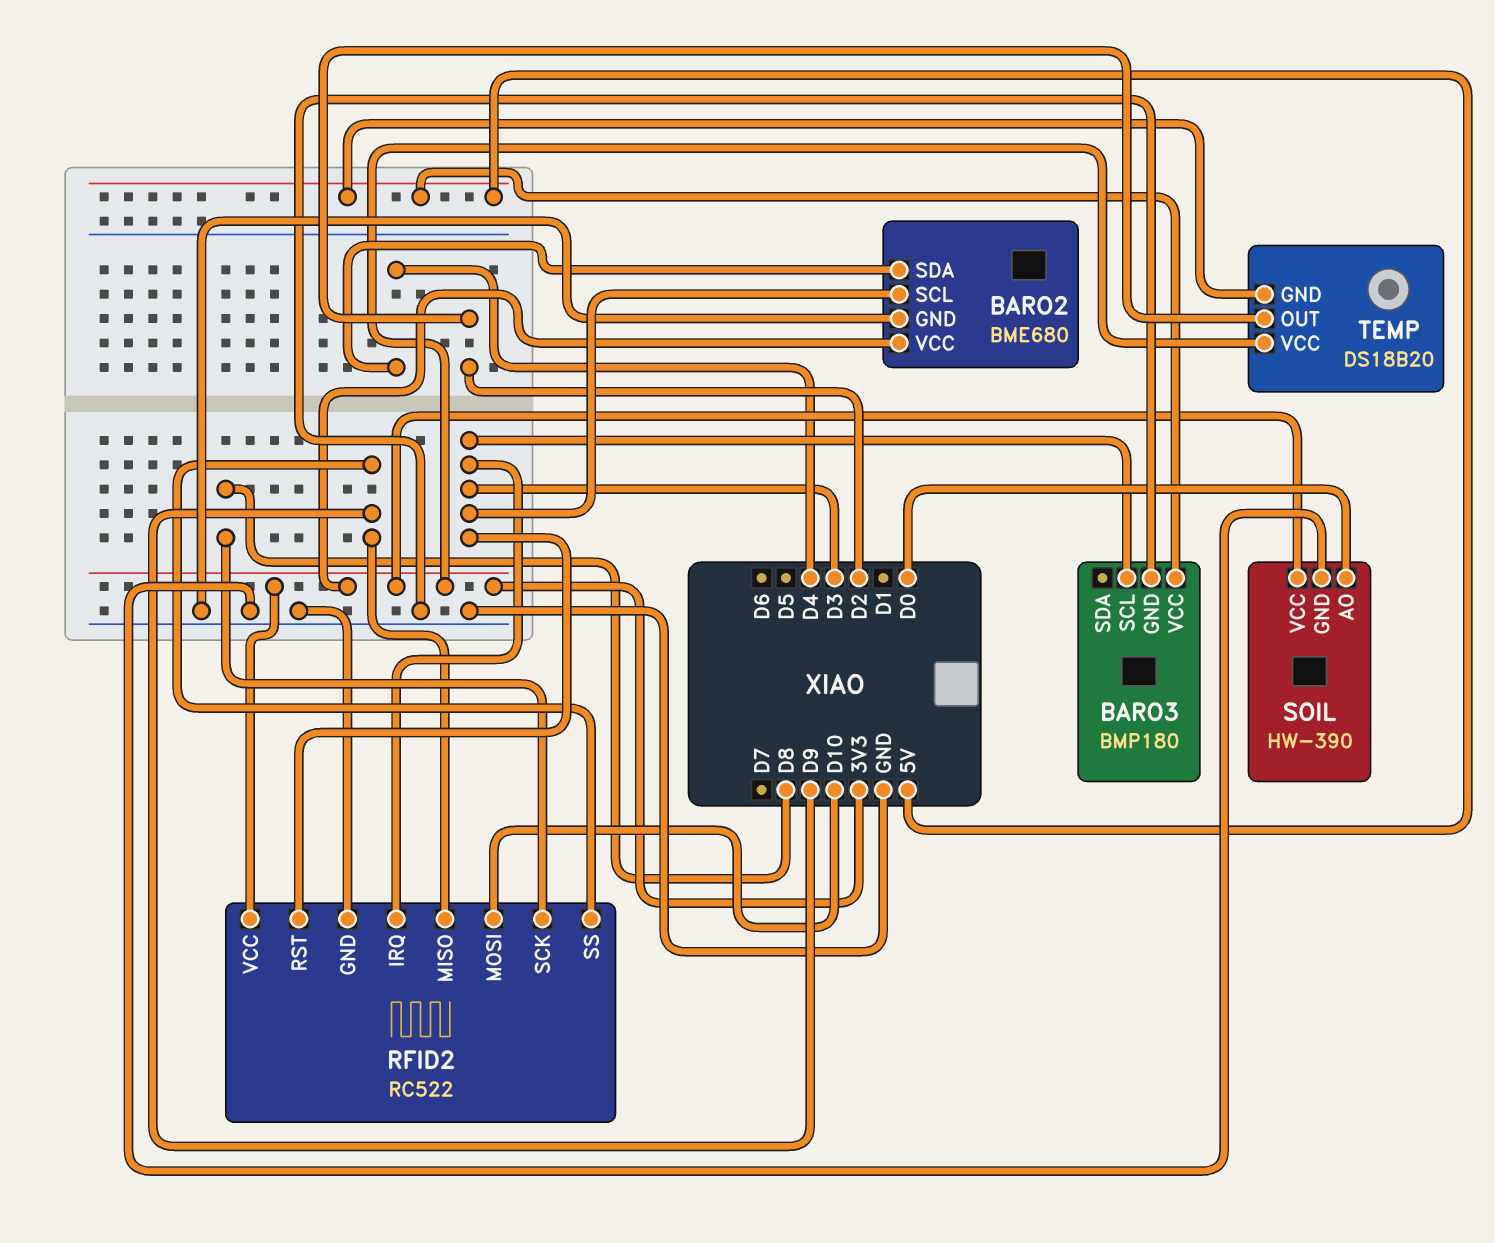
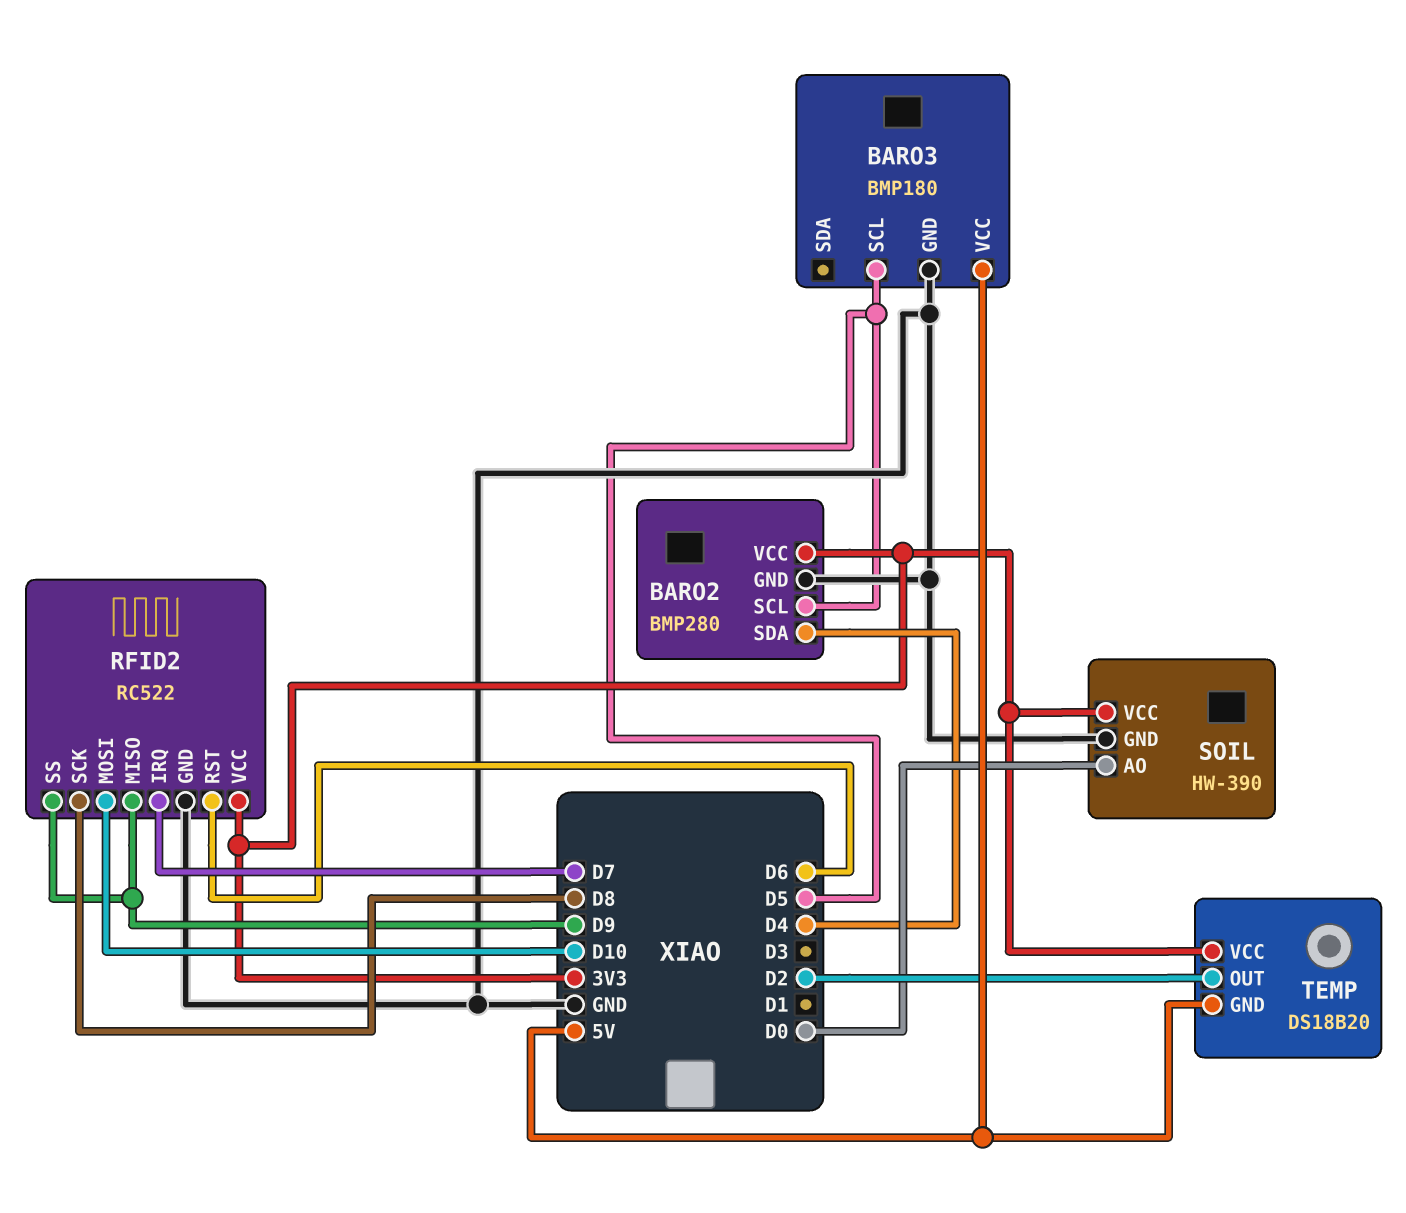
BARO2: BME680 -> BMP280
BARO2 pin SCL: D3 -> D5
BARO3 pin SCL: D3 -> D5
RFID2 pin IRQ: D3 -> D7
RFID2 pin RST: D3 -> D6

